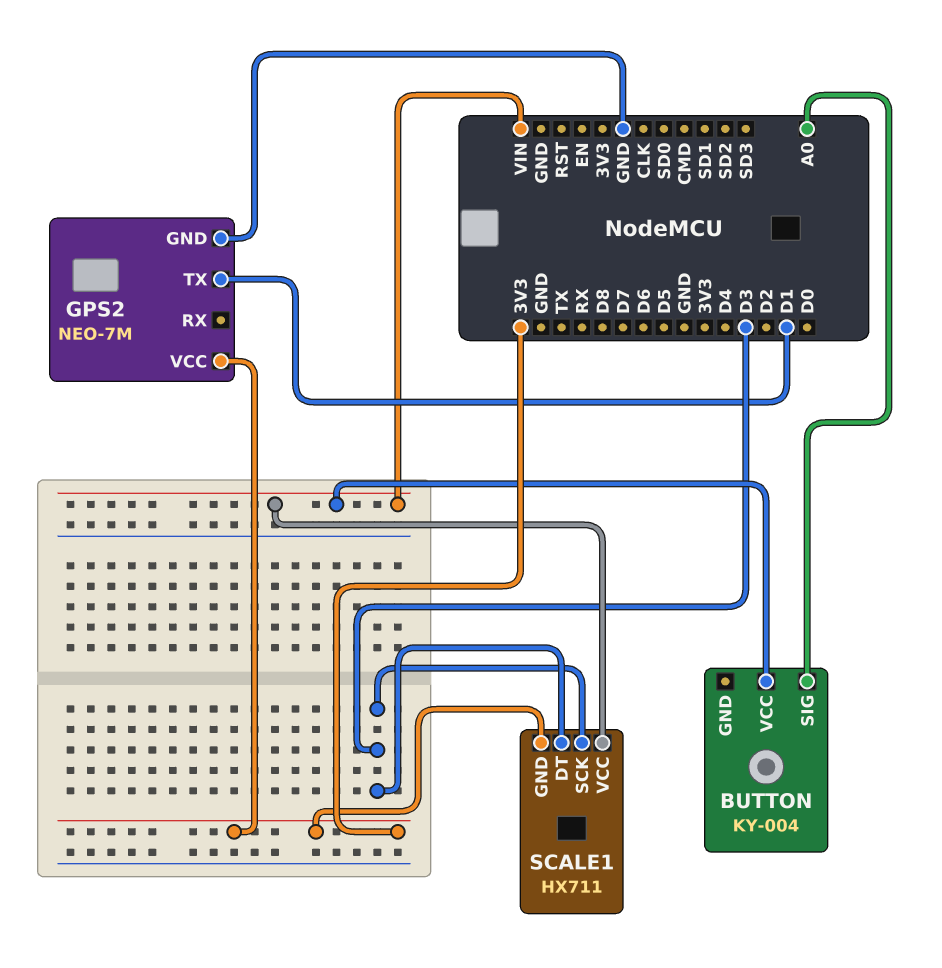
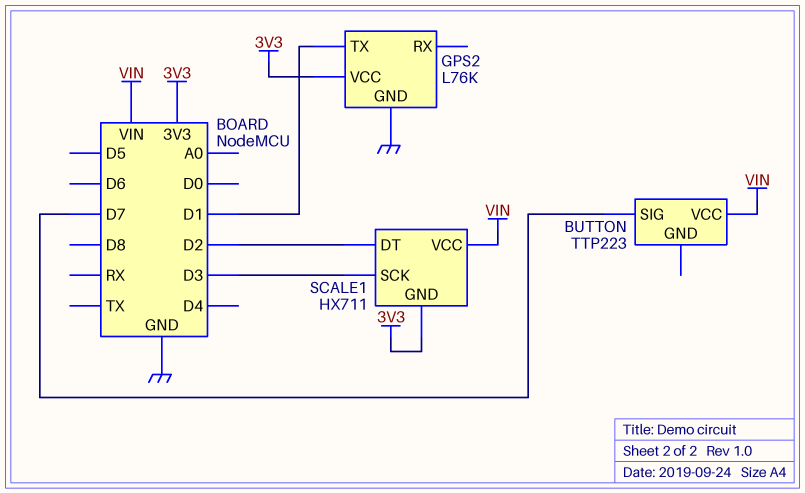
BUTTON: KY-004 -> TTP223
BUTTON pin SIG: A0 -> D7
GPS2: NEO-7M -> L76K
SCALE1 pin DT: D3 -> D2

